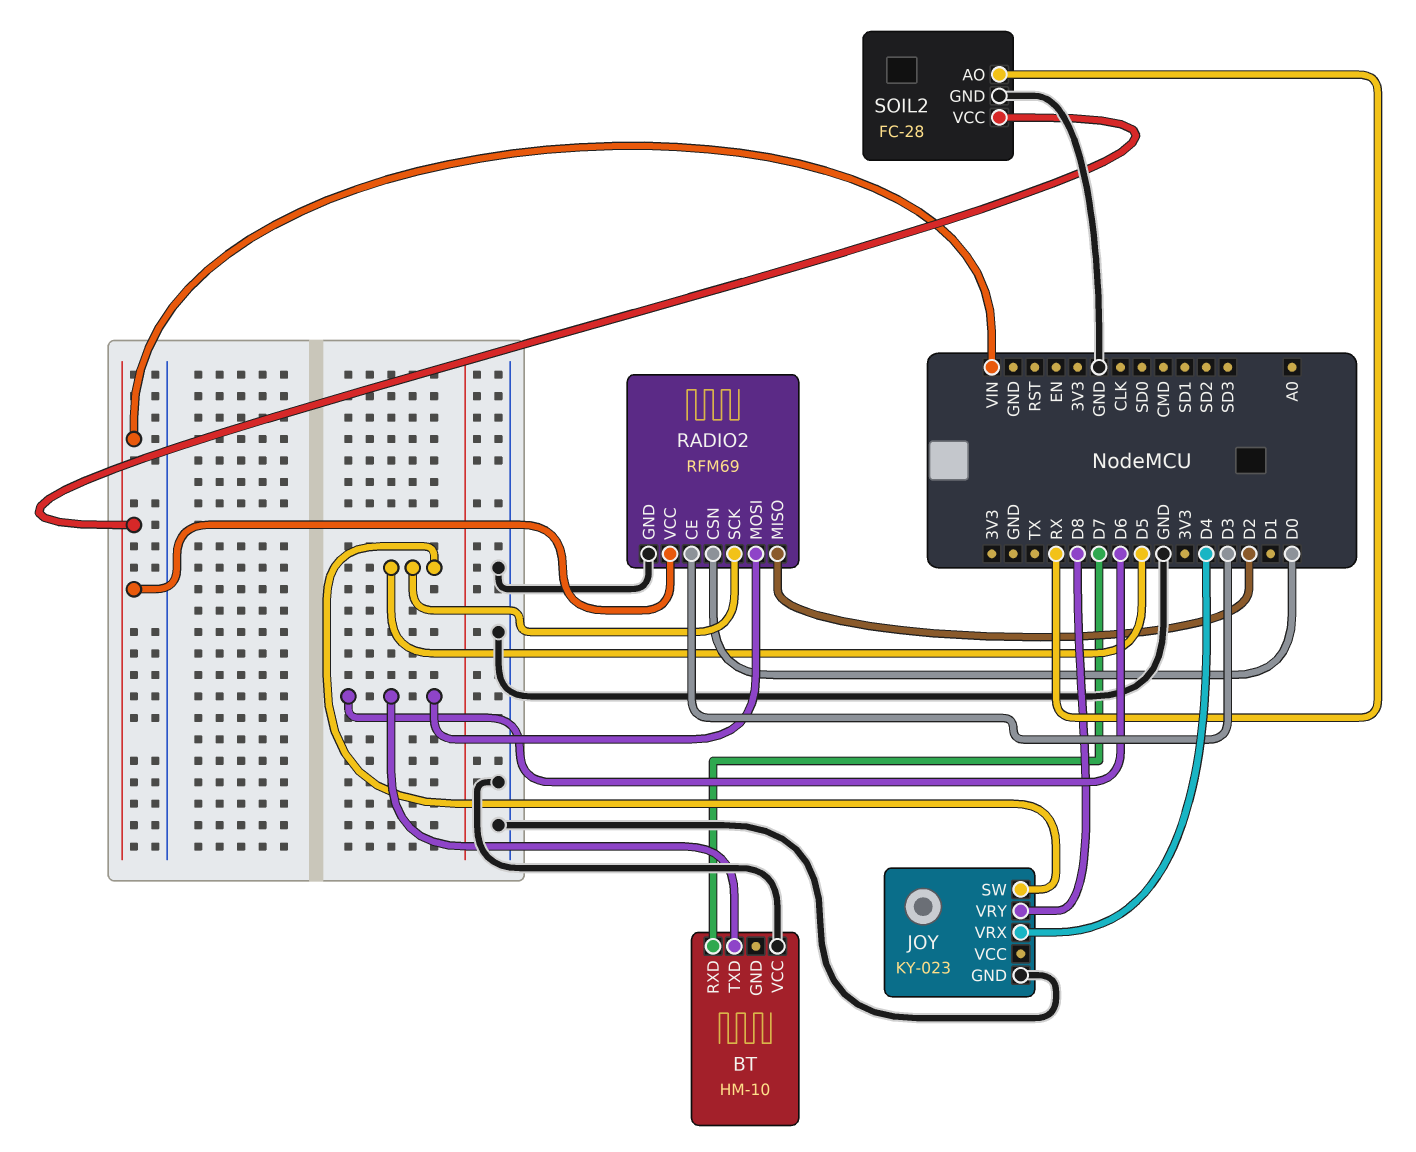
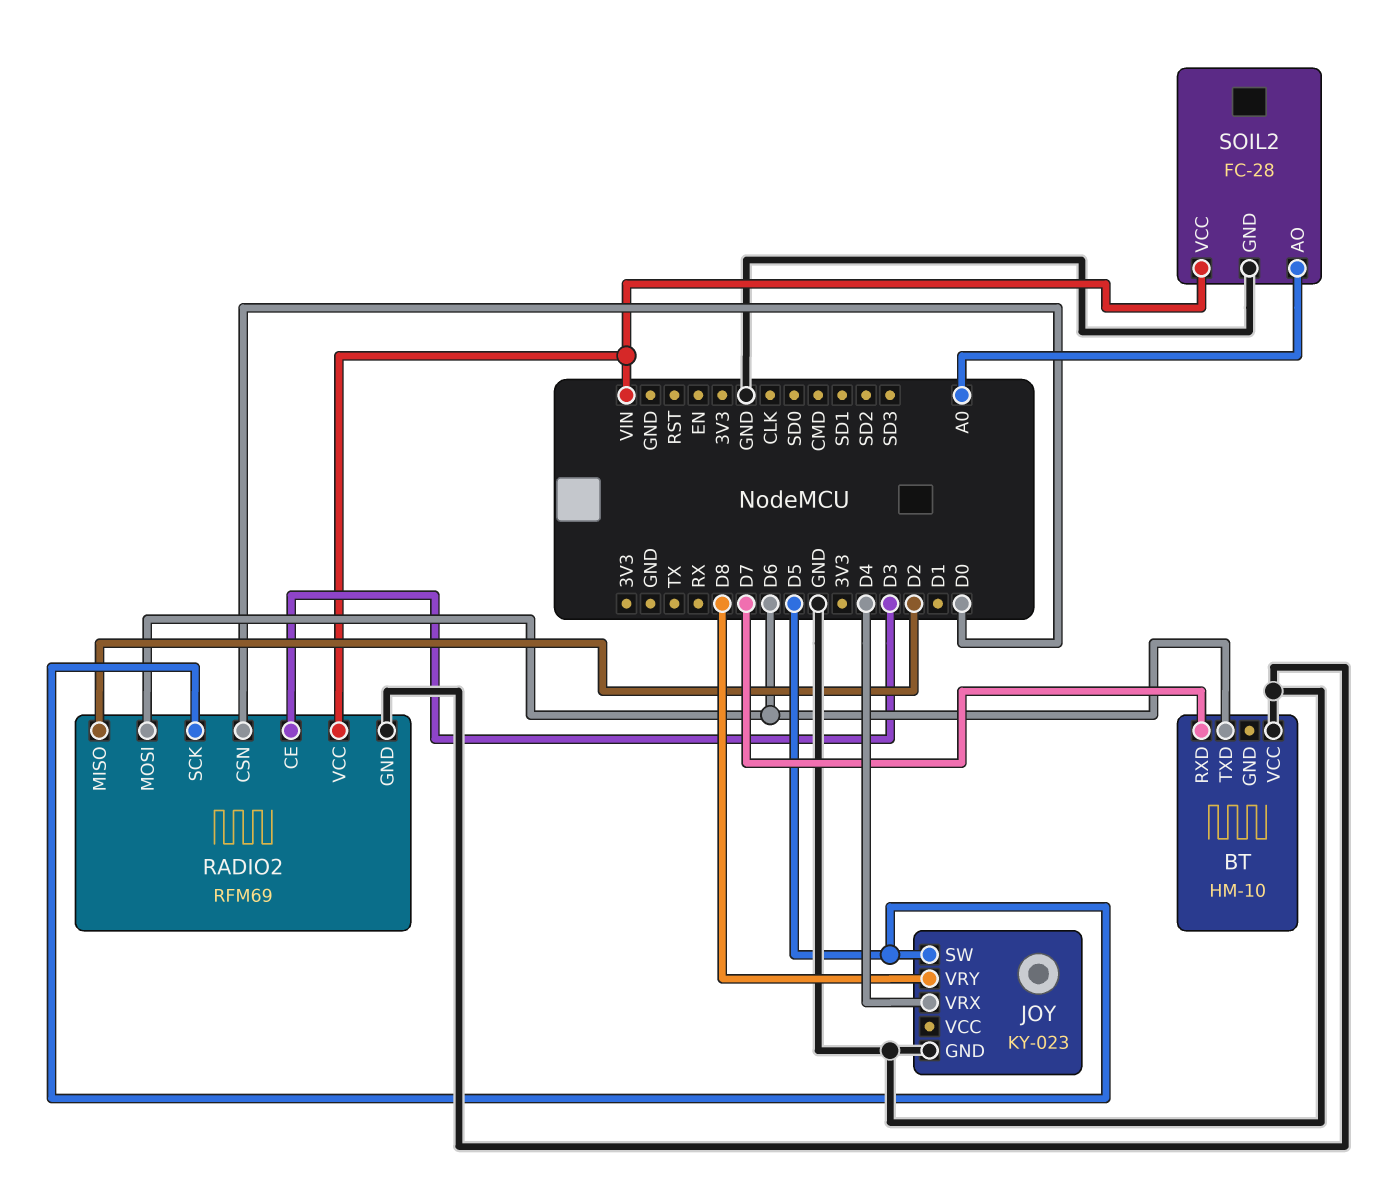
SOIL2 pin AO: RX -> A0

